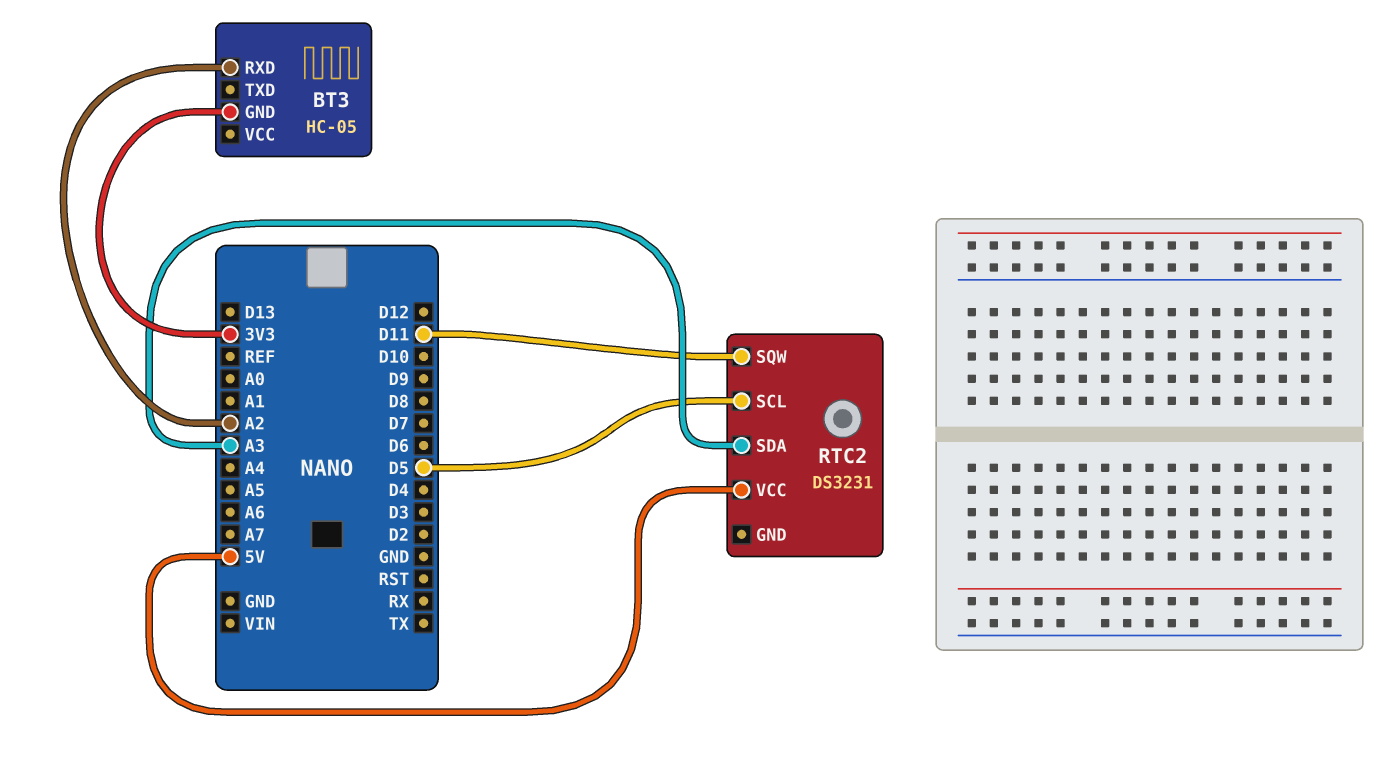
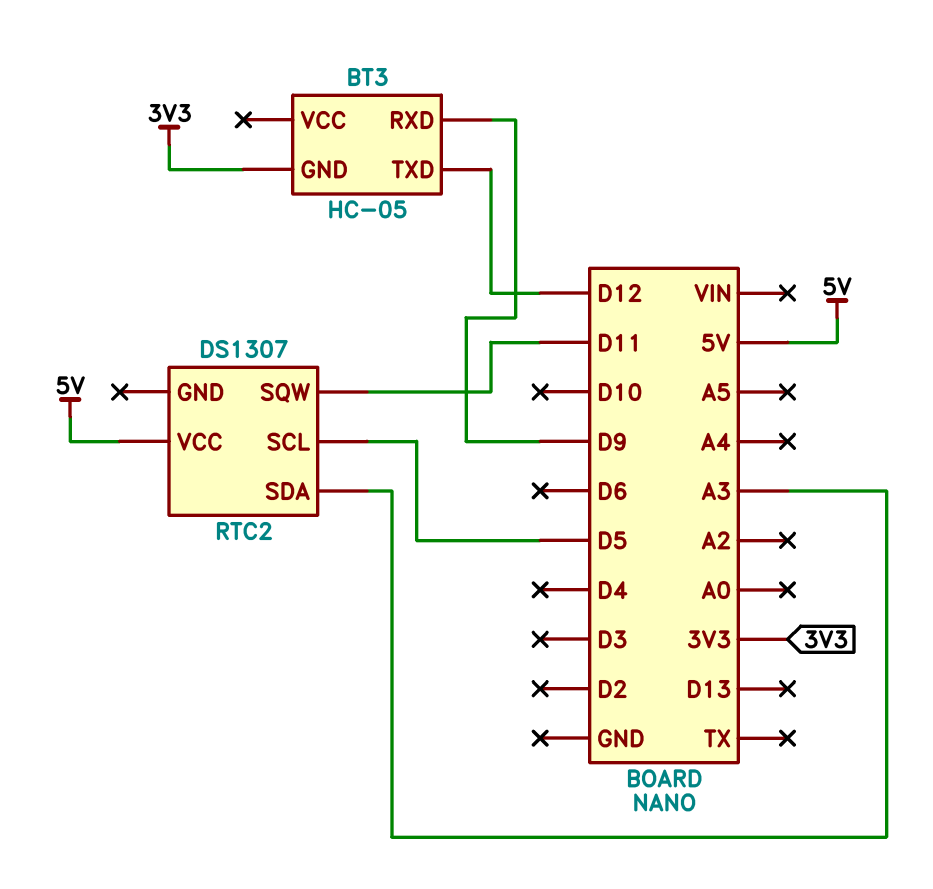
BT3 pin RXD: A2 -> D9
BT3 pin TXD: none -> D12
RTC2: DS3231 -> DS1307

